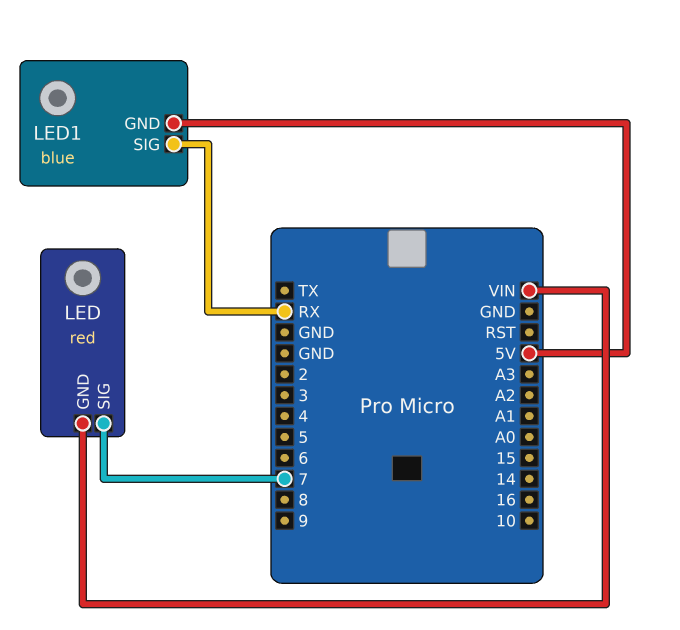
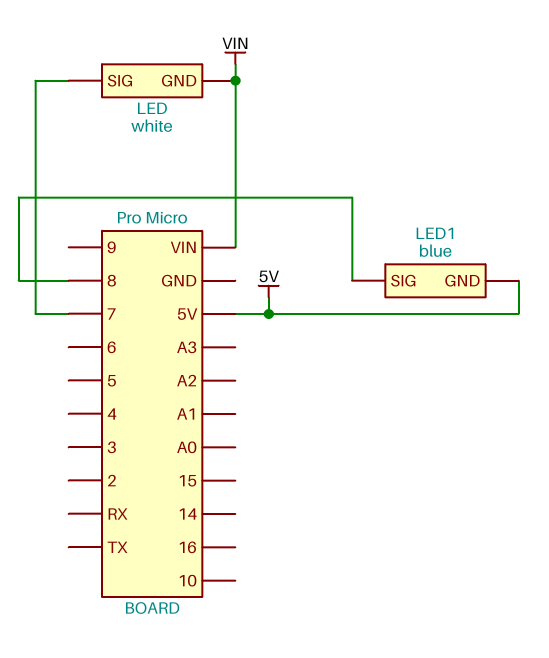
LED: red -> white
LED1 pin SIG: RX -> 8

